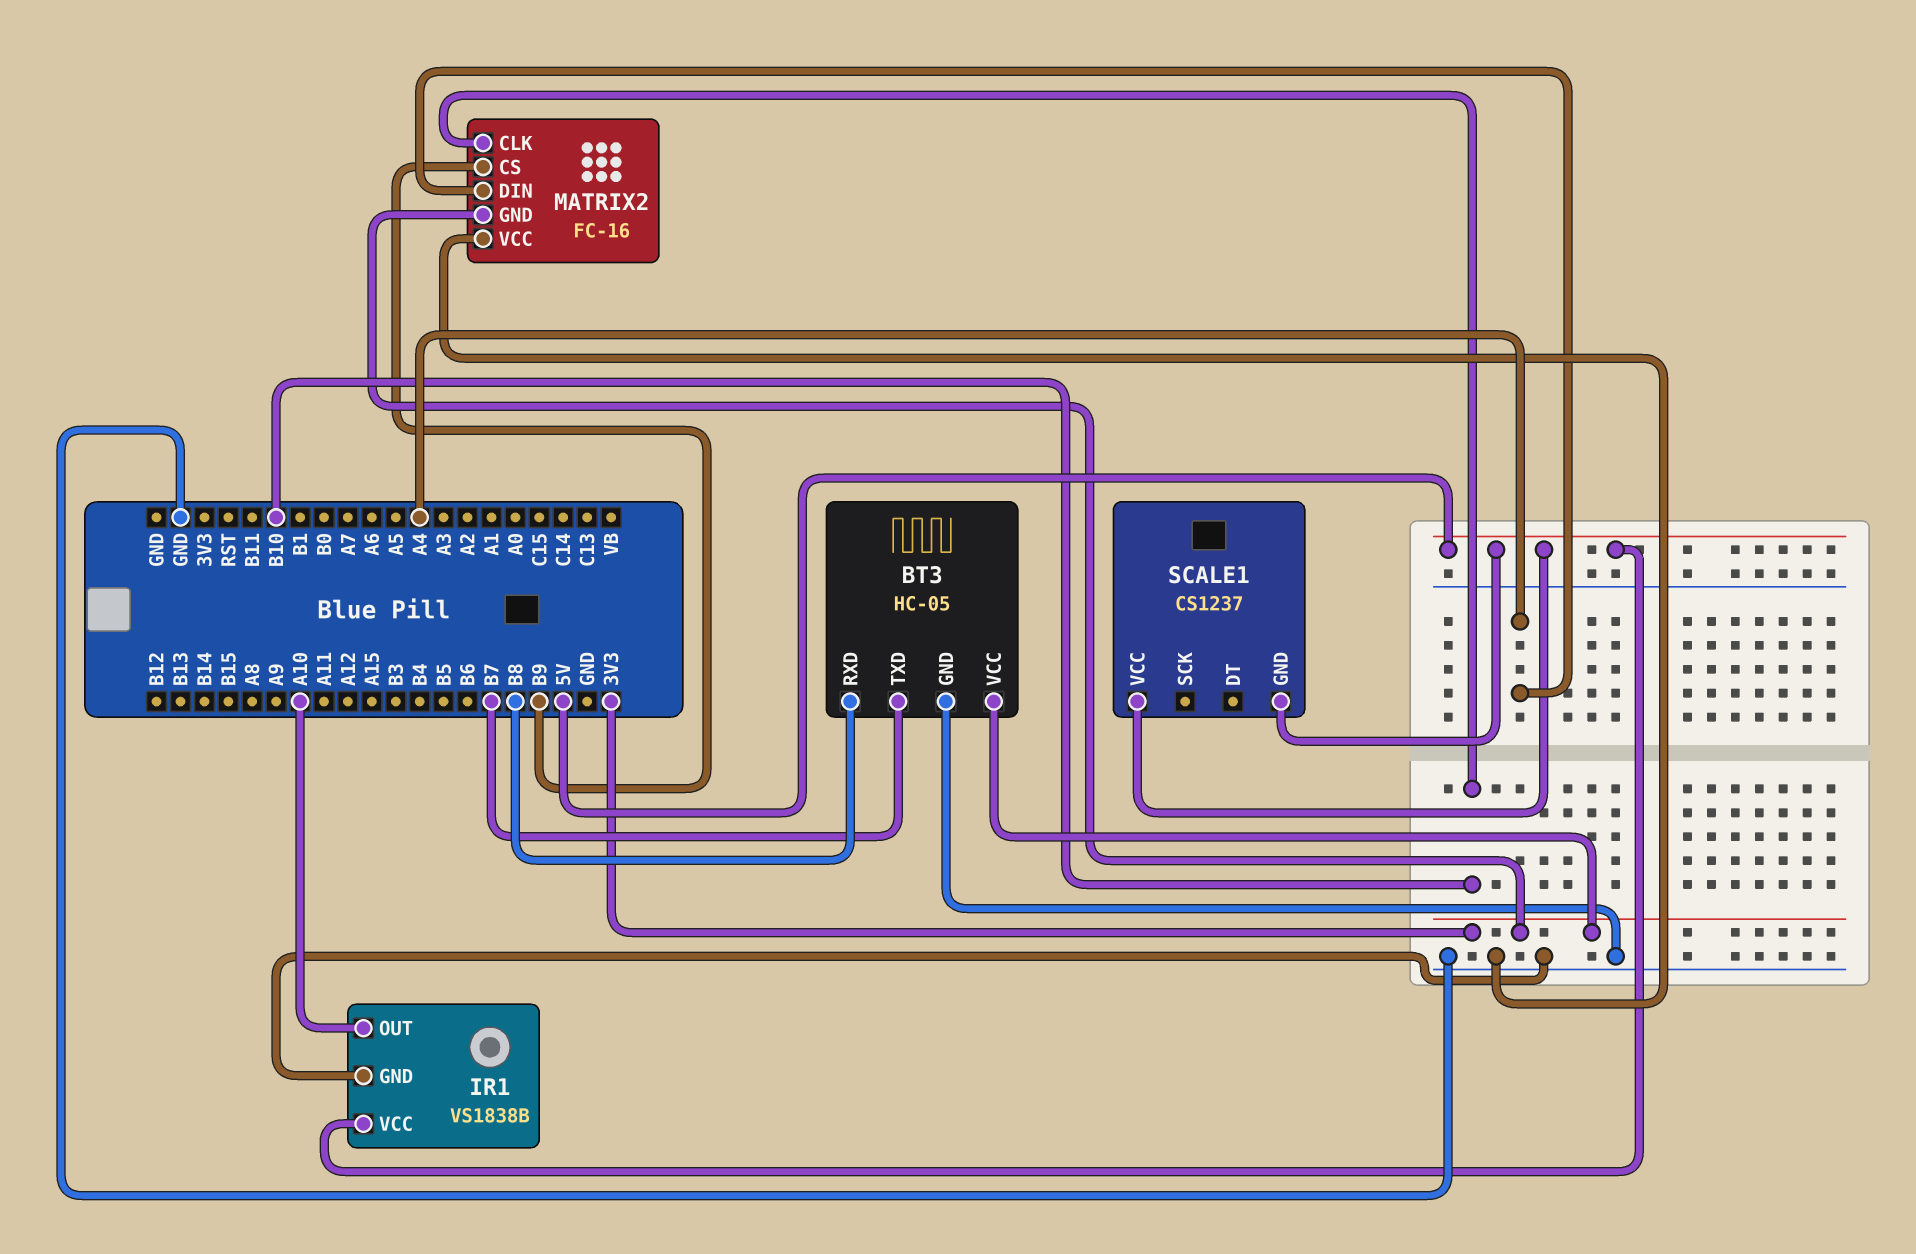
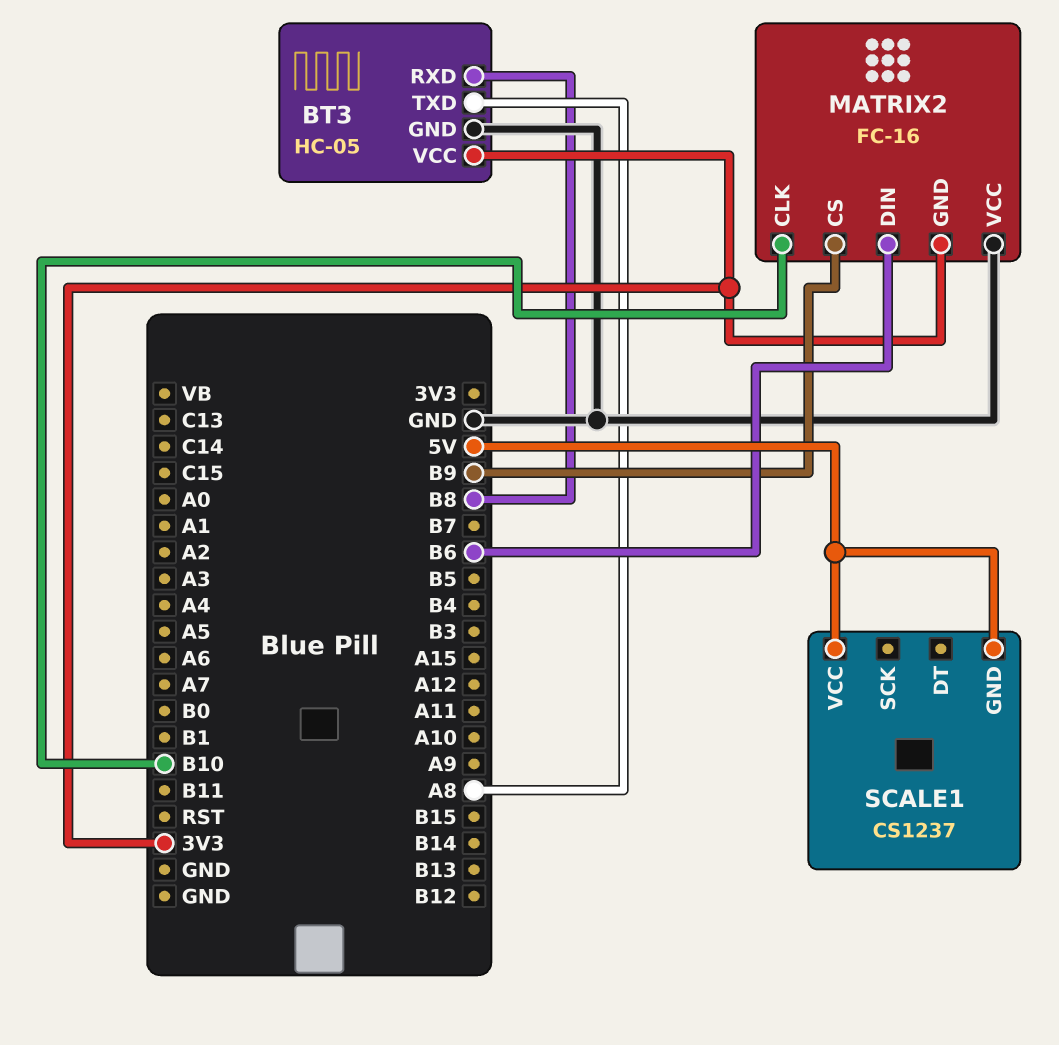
BT3 pin TXD: B7 -> A8
IR1: VS1838B -> none
IR1 pin GND: GND -> none
IR1 pin OUT: A10 -> none
IR1 pin VCC: 5V -> none
MATRIX2 pin DIN: A4 -> B6

